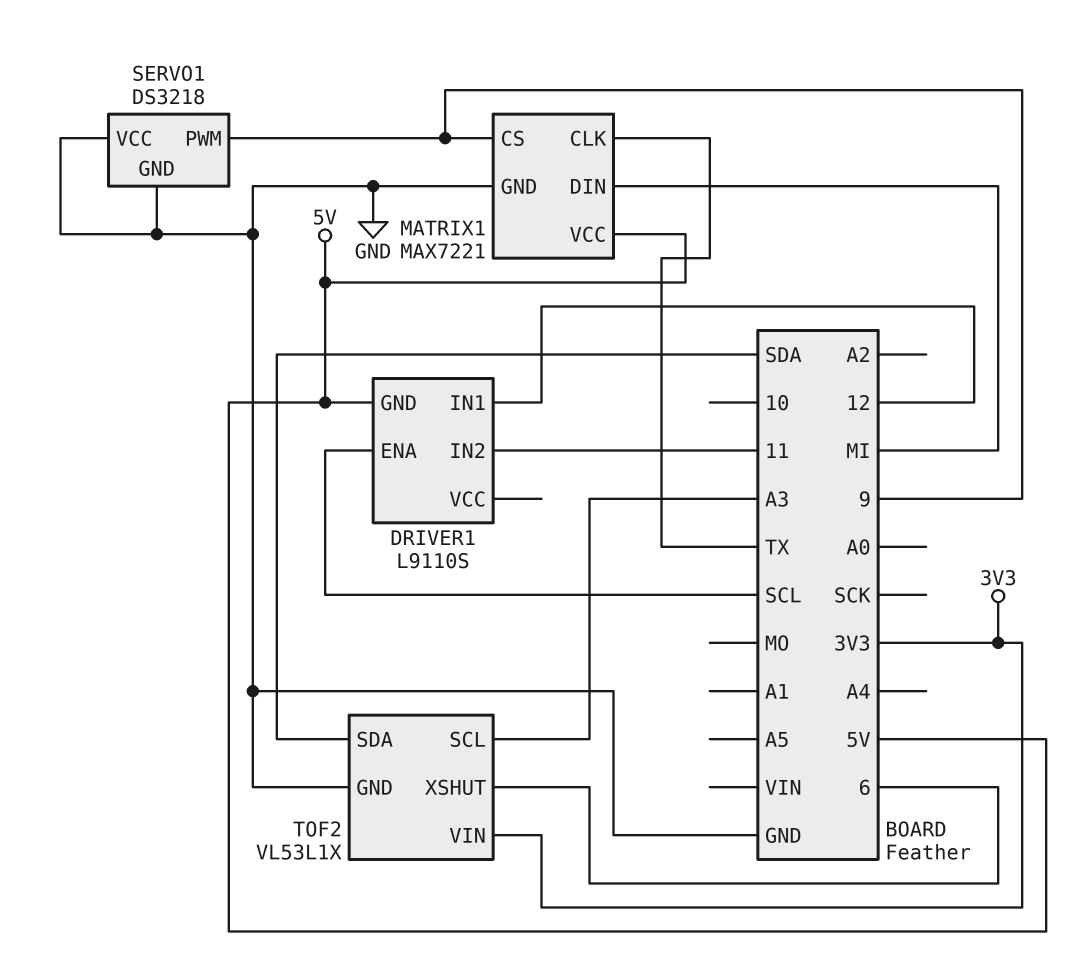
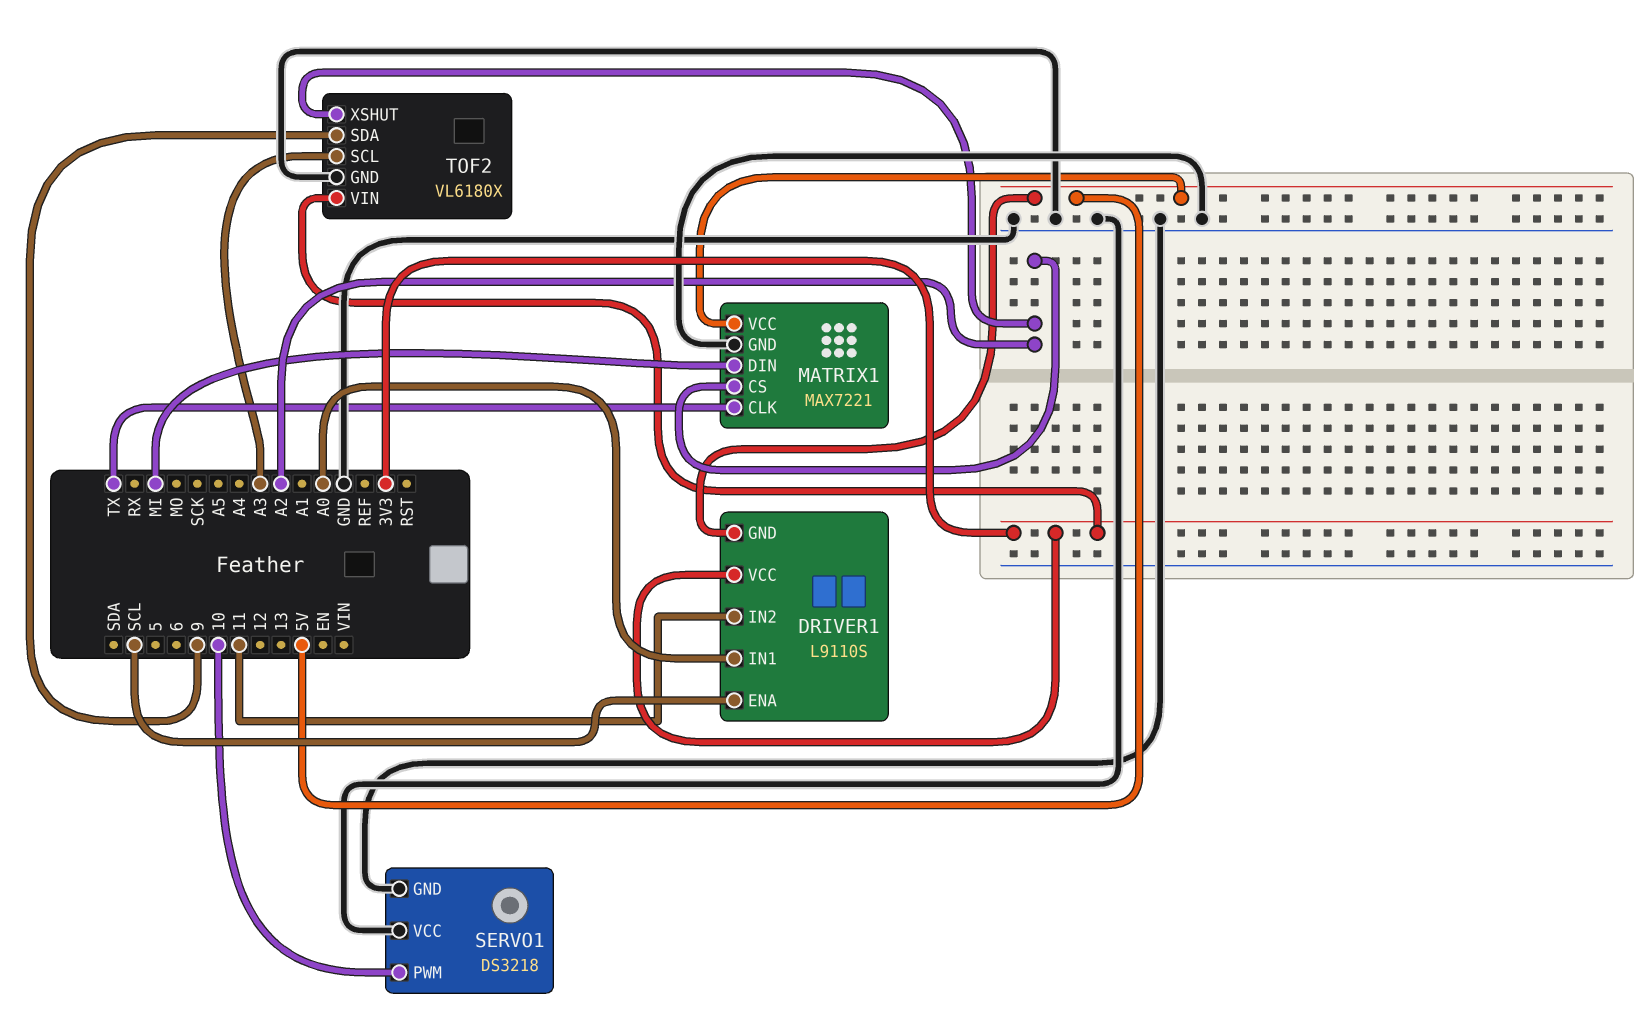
DRIVER1 pin IN1: 12 -> A0
DRIVER1 pin VCC: none -> 3V3
MATRIX1 pin CS: 9 -> A2
SERVO1 pin PWM: 9 -> 10
TOF2: VL53L1X -> VL6180X
TOF2 pin SDA: SDA -> 9
TOF2 pin XSHUT: 6 -> A2

